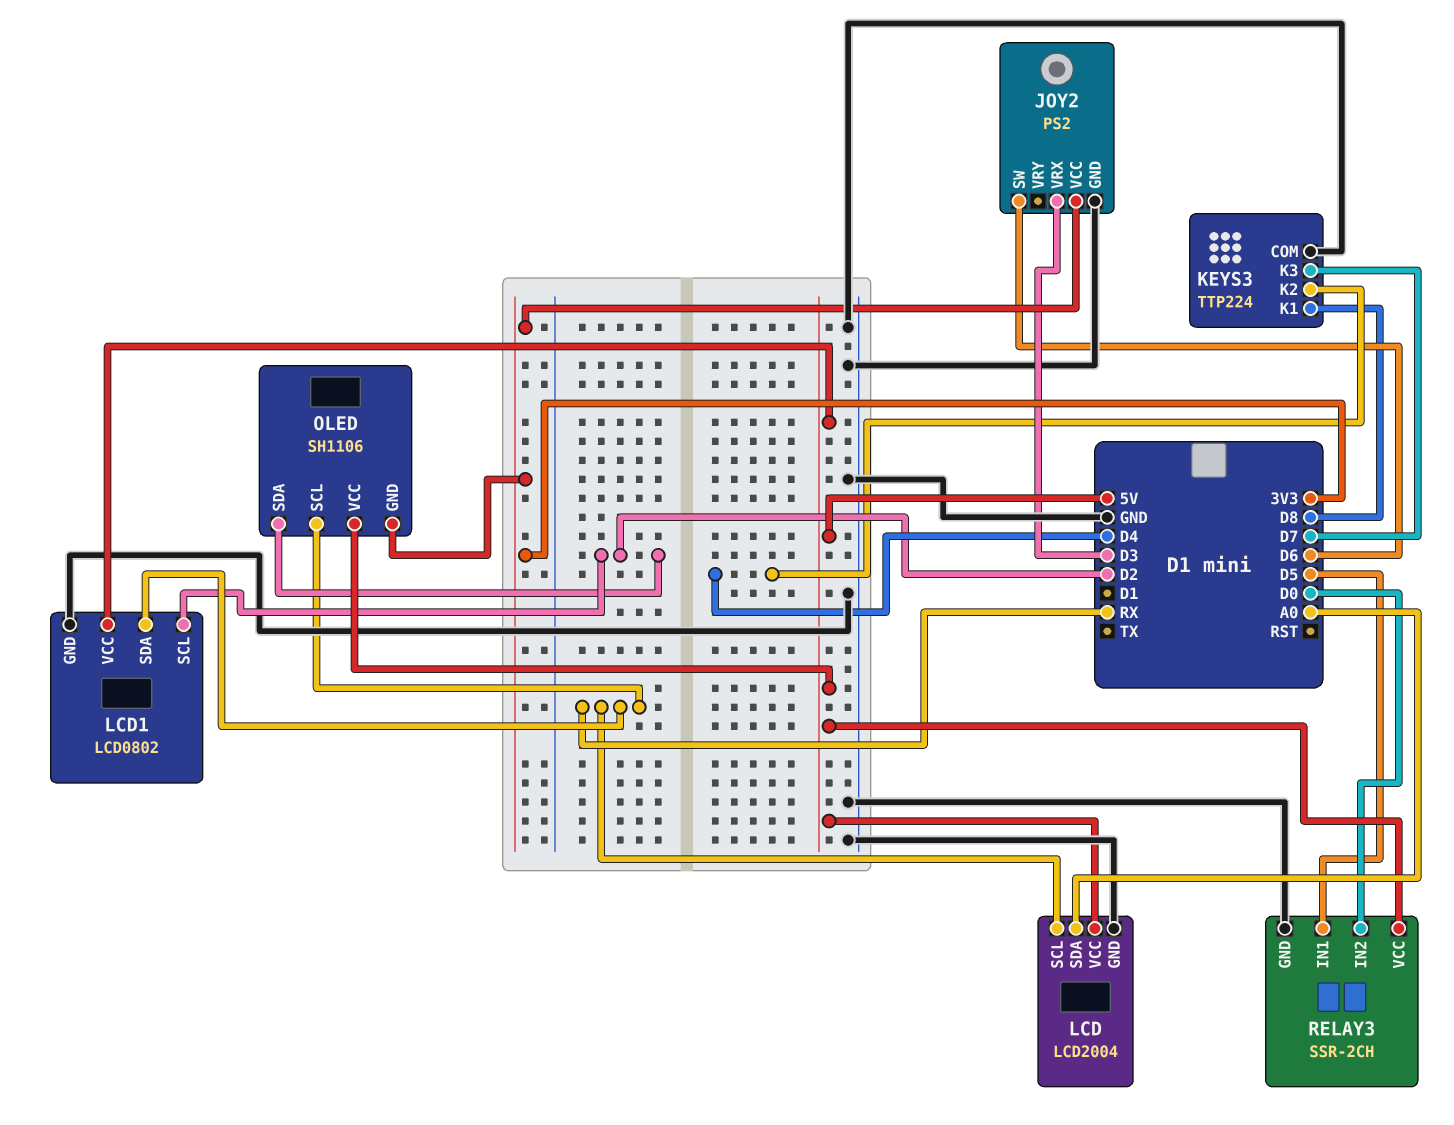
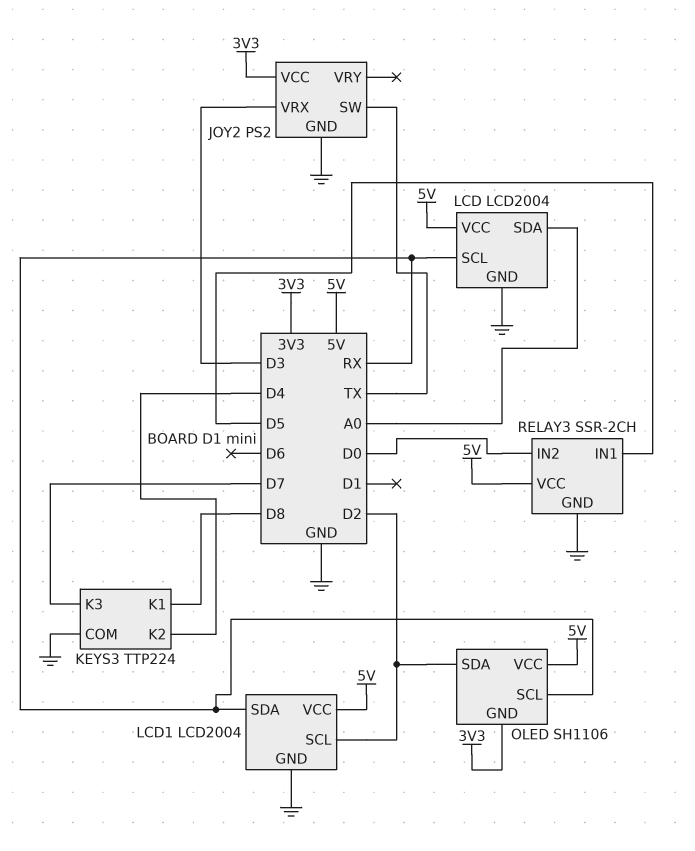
JOY2 pin SW: D6 -> TX
LCD1: LCD0802 -> LCD2004

